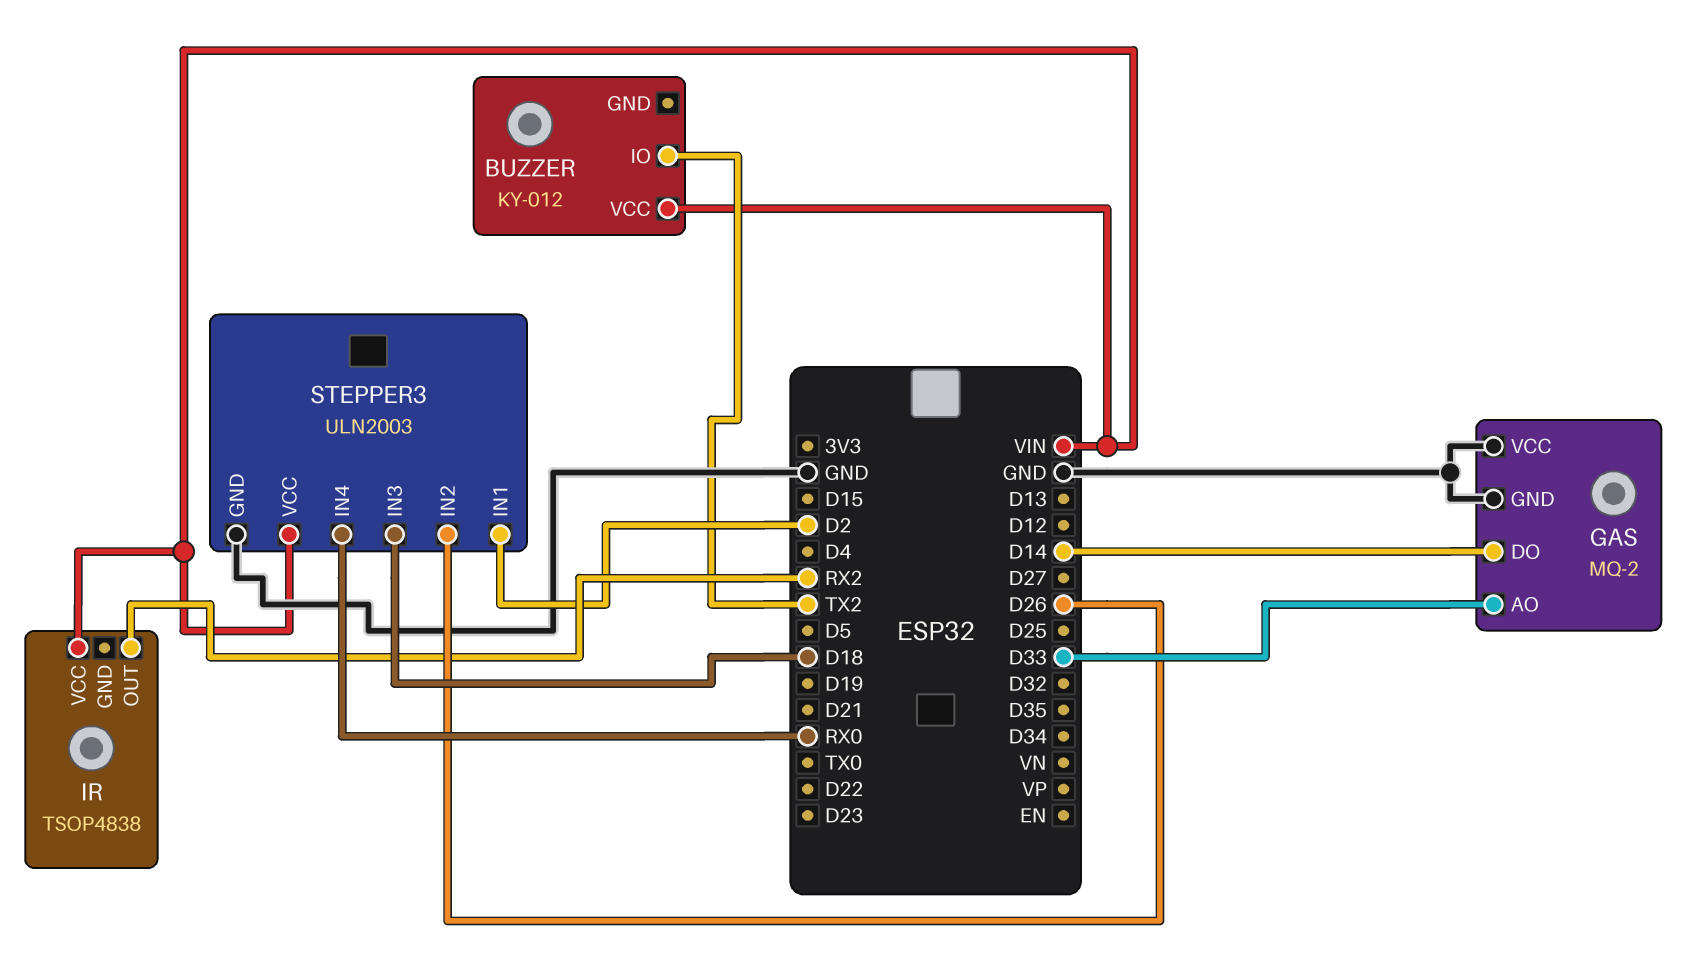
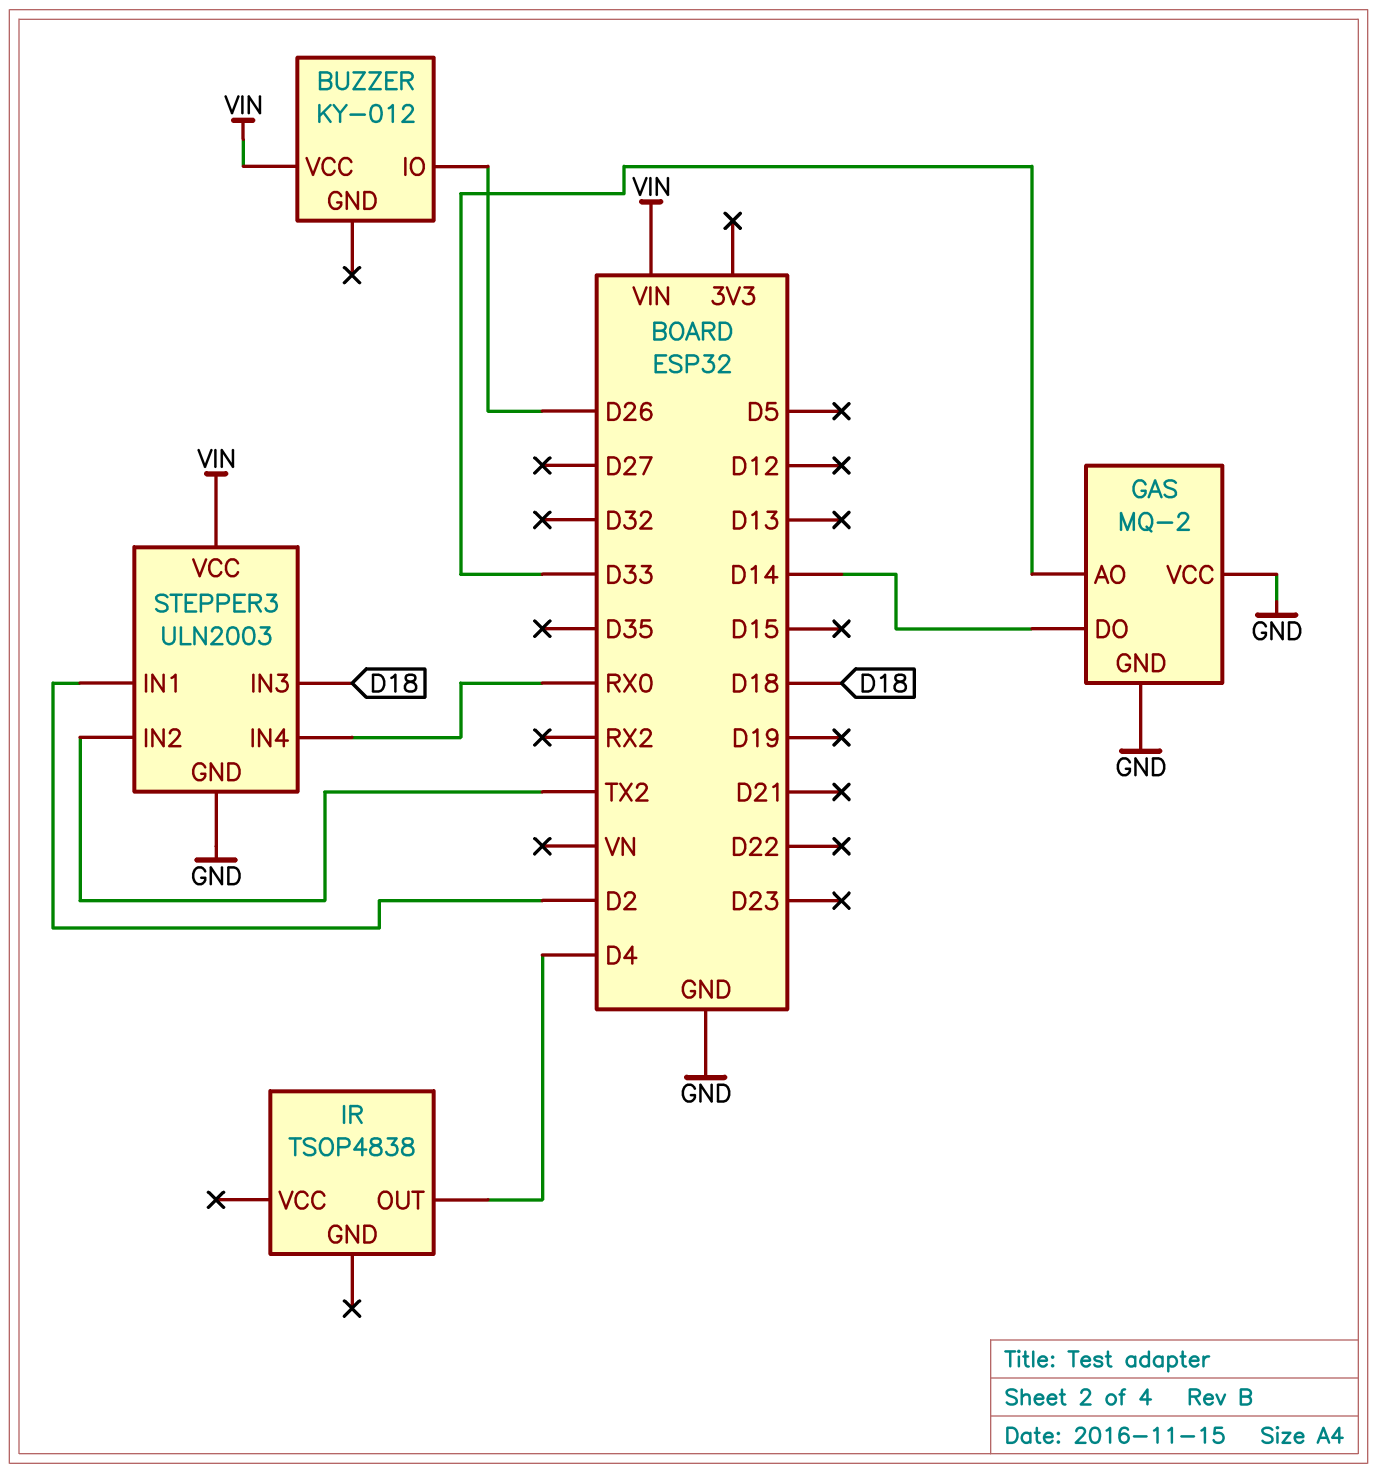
BUZZER pin IO: TX2 -> D26
IR pin OUT: RX2 -> D4
IR pin VCC: VIN -> none
STEPPER3 pin IN2: D26 -> TX2

